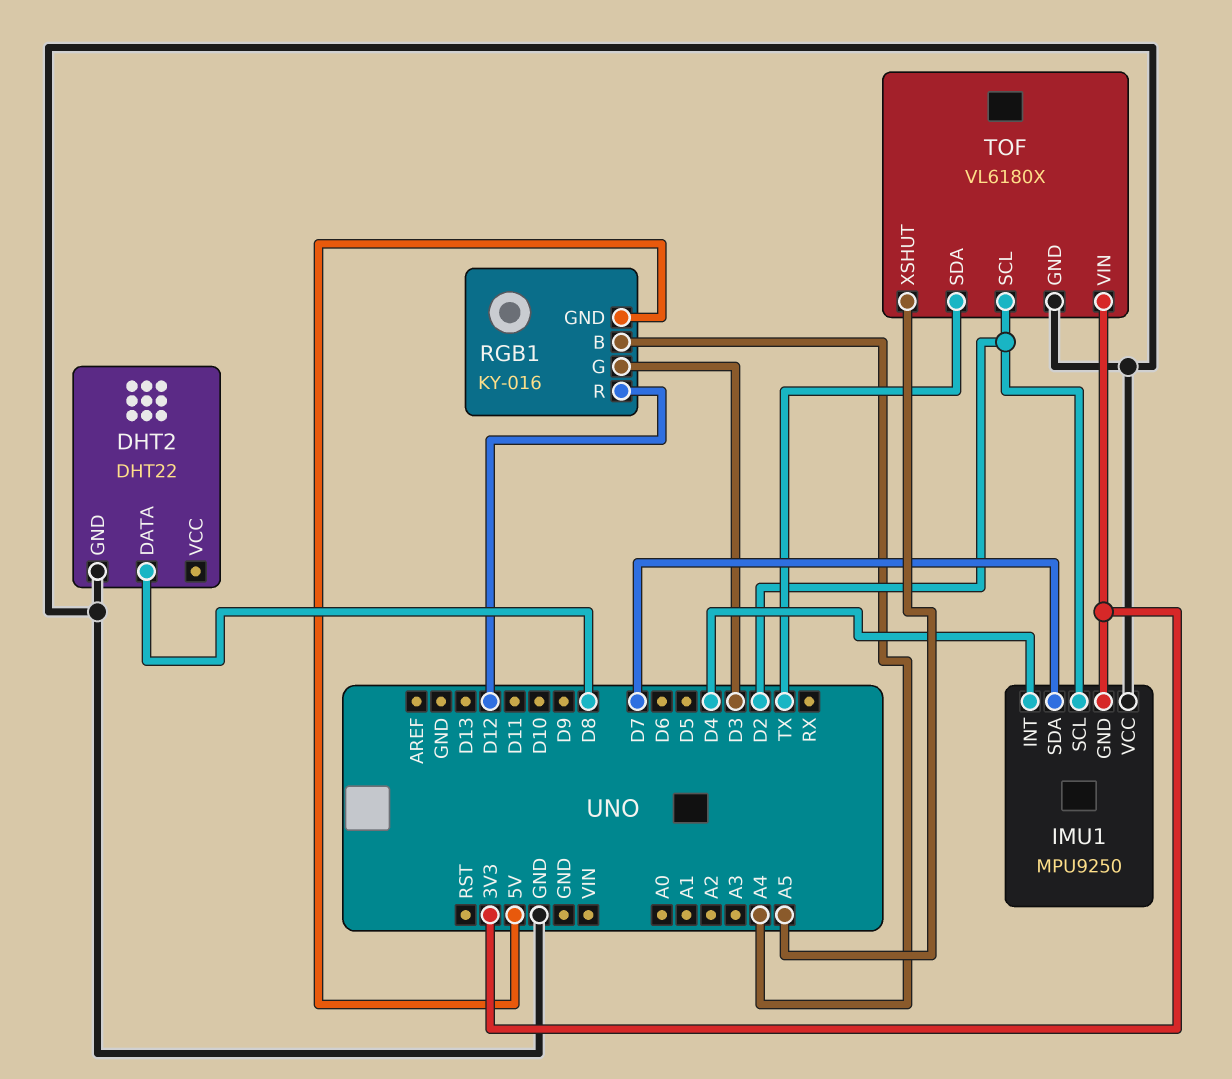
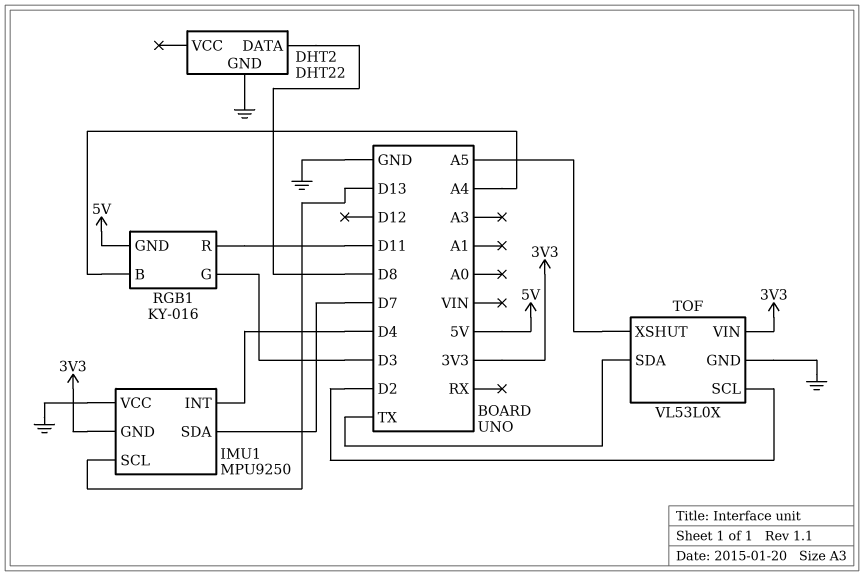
IMU1 pin SCL: D2 -> D13
RGB1 pin R: D12 -> D11
TOF: VL6180X -> VL53L0X

